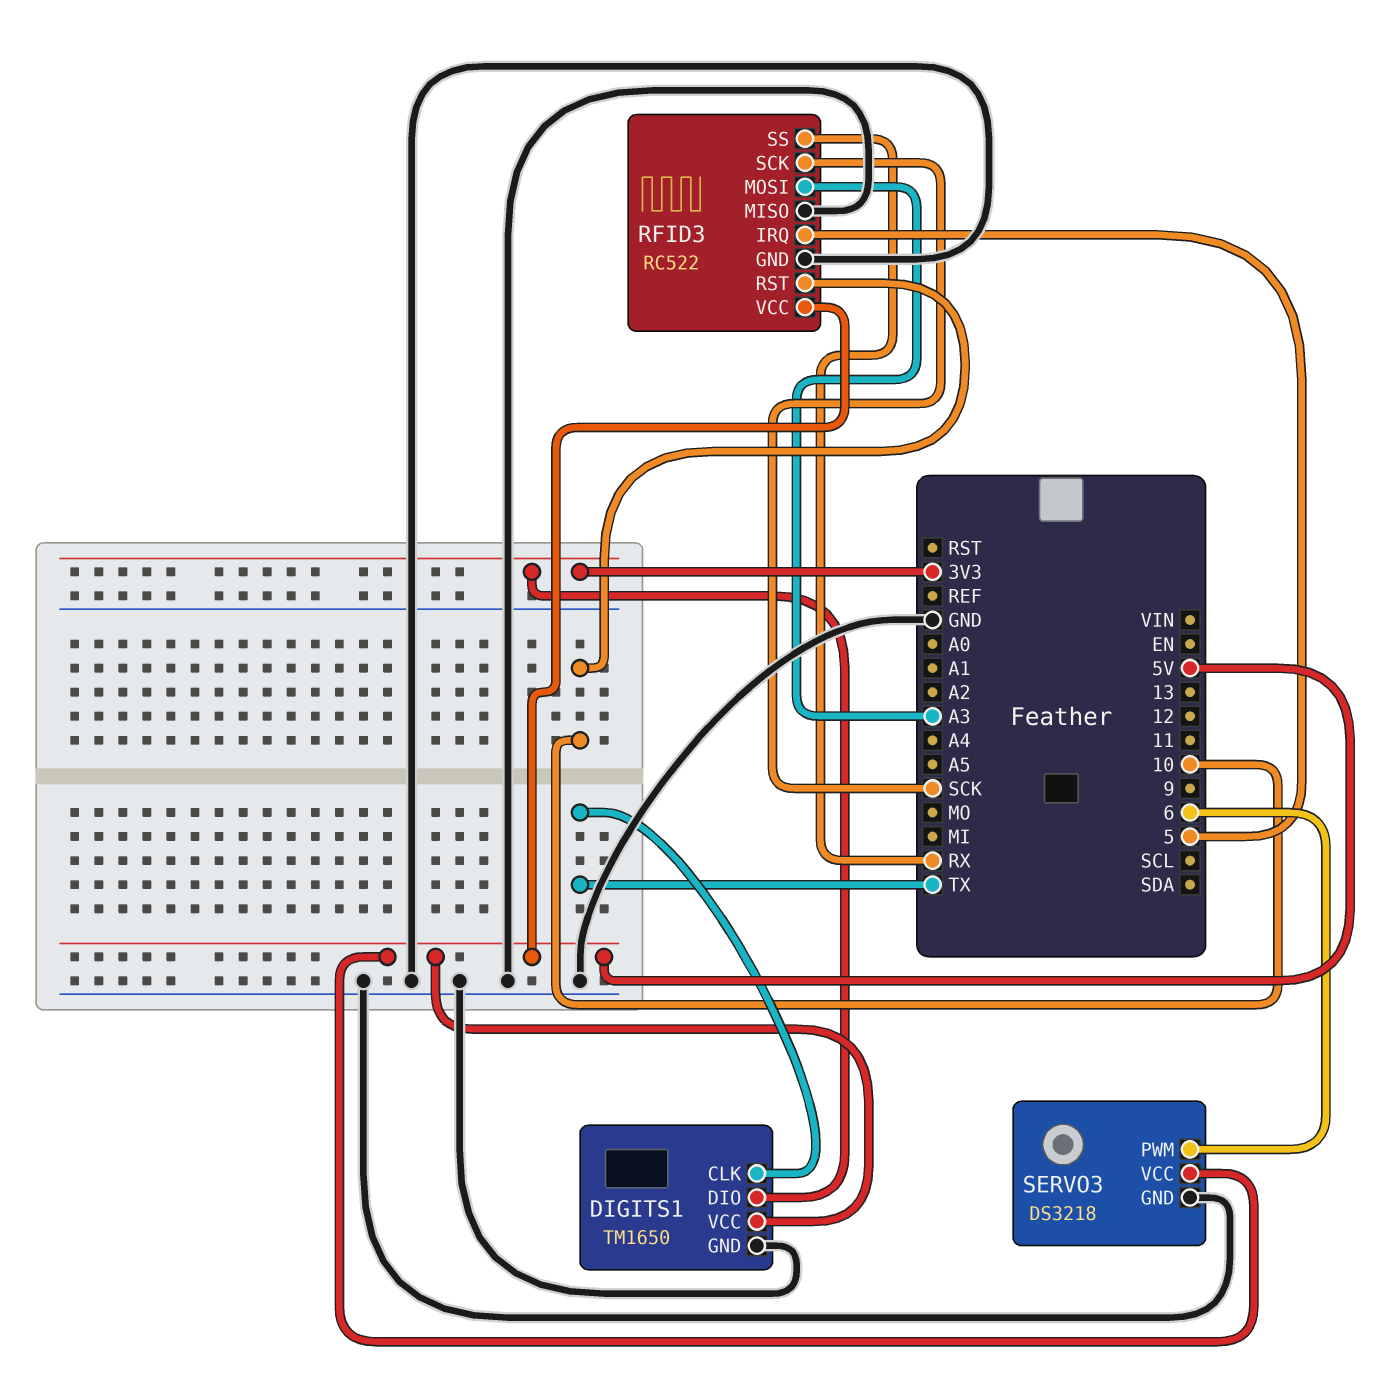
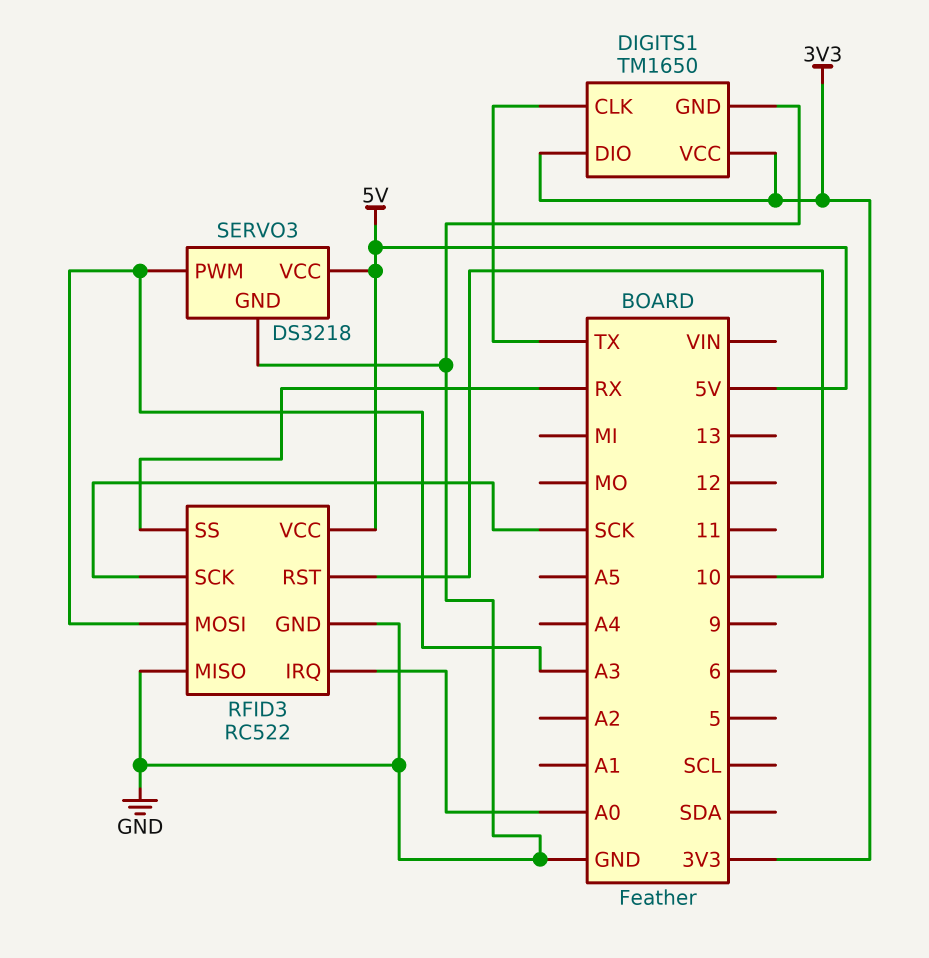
DIGITS1 pin VCC: 5V -> 3V3
RFID3 pin IRQ: 5 -> A0
SERVO3 pin PWM: 6 -> A3

